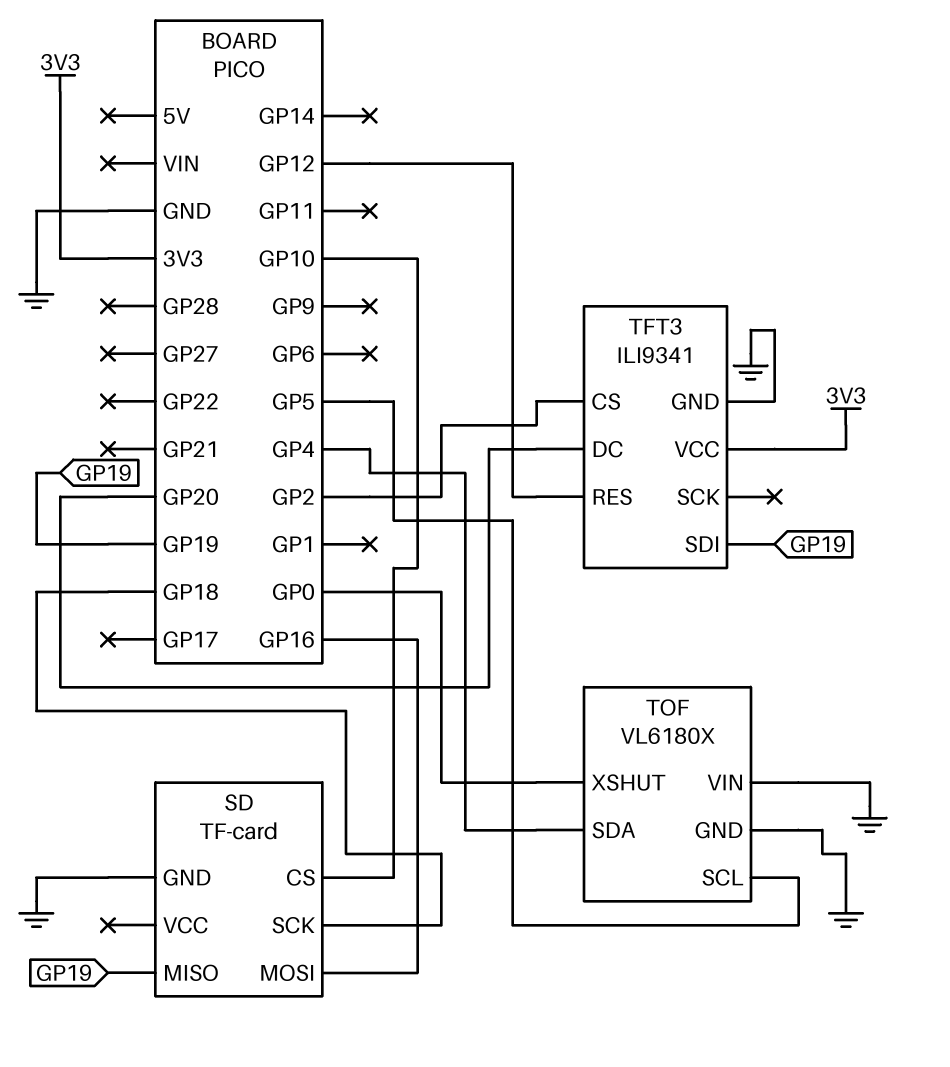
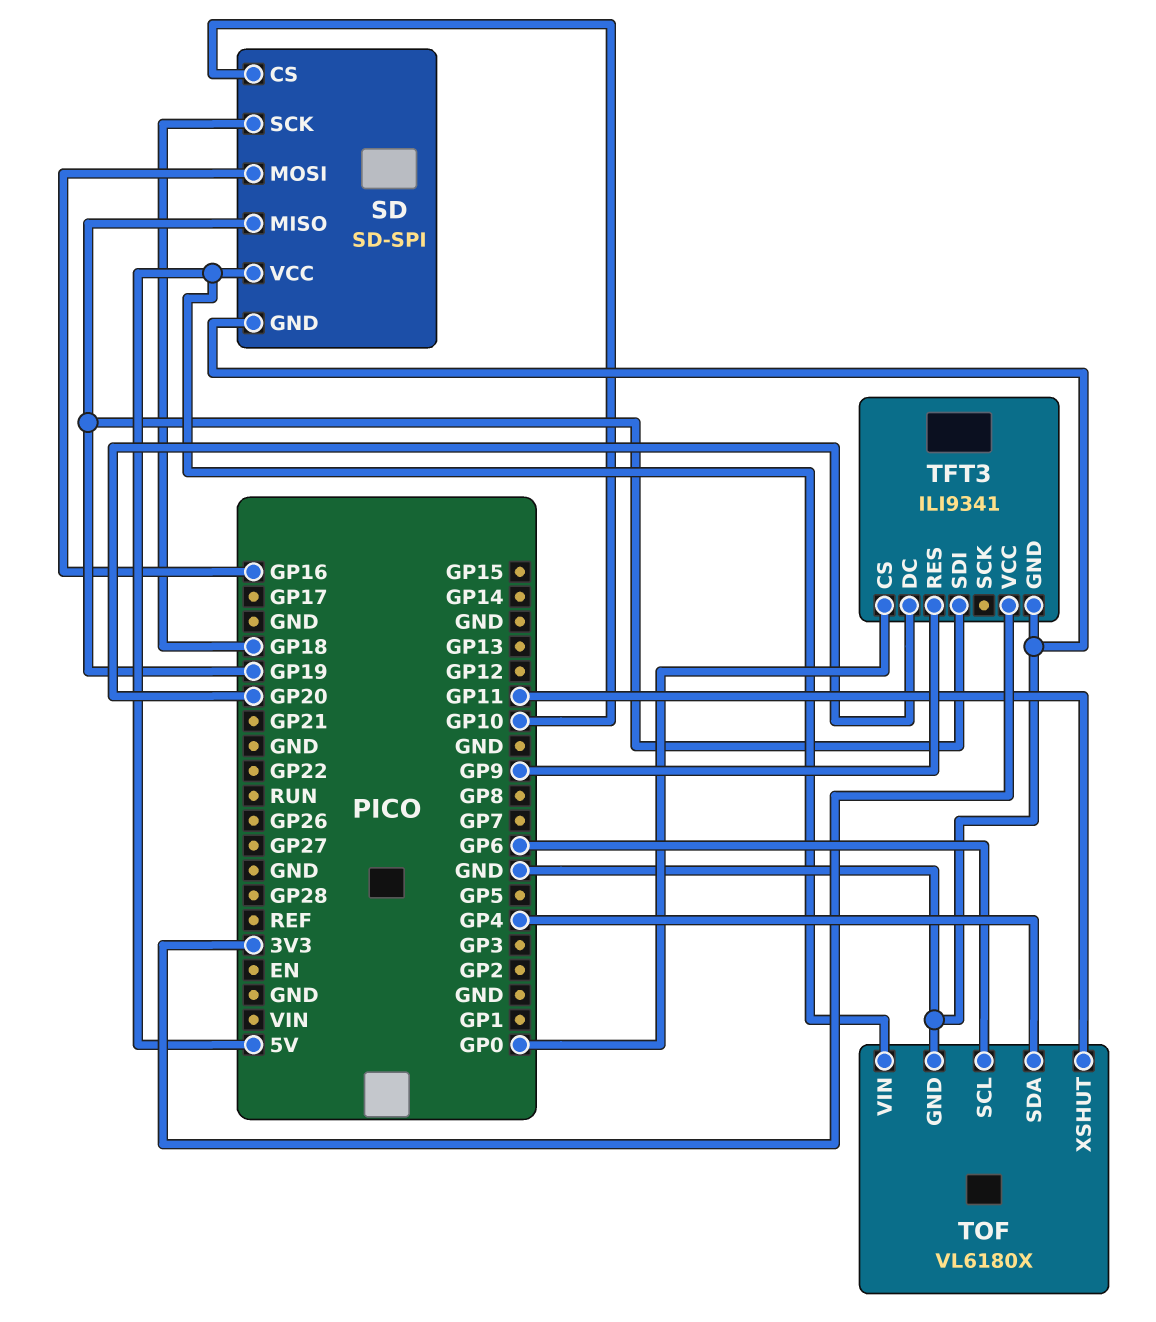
SD: TF-card -> SD-SPI
SD pin VCC: none -> 5V
TFT3 pin CS: GP2 -> GP0
TFT3 pin RES: GP12 -> GP9
TOF pin SCL: GP5 -> GP6
TOF pin VIN: GND -> 5V
TOF pin XSHUT: GP0 -> GP11

